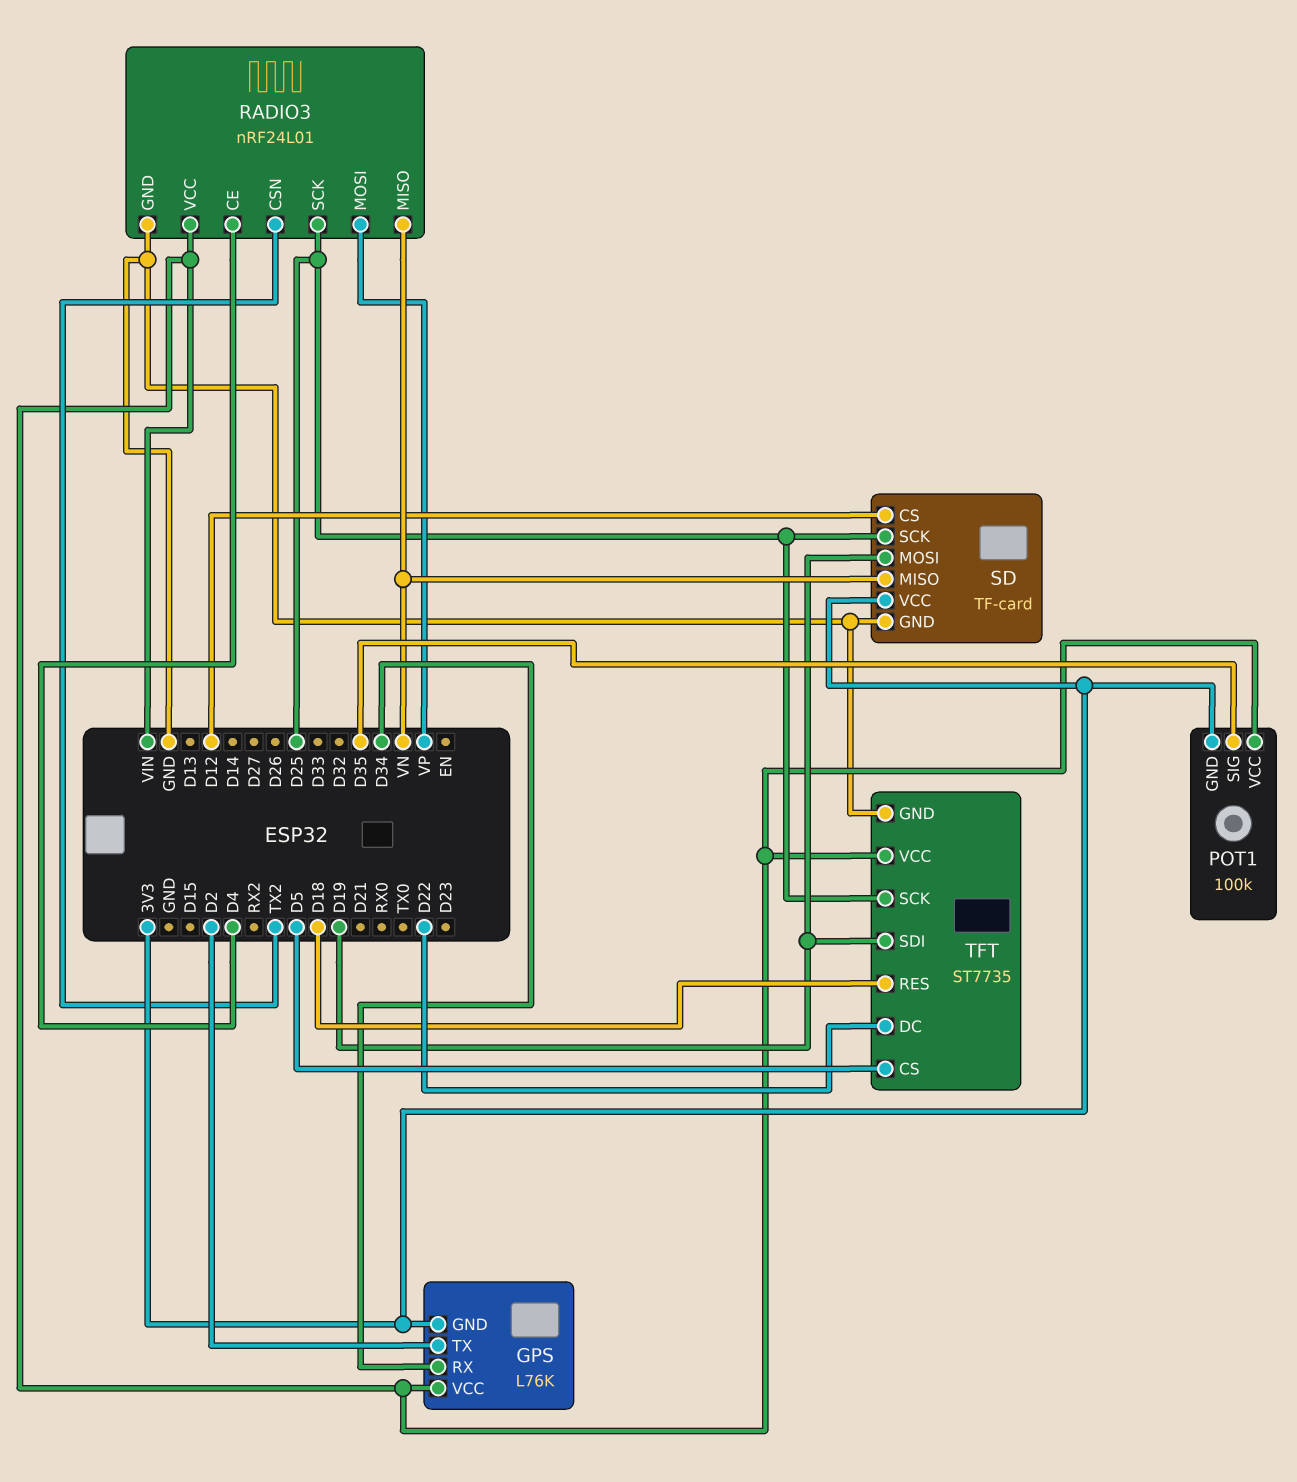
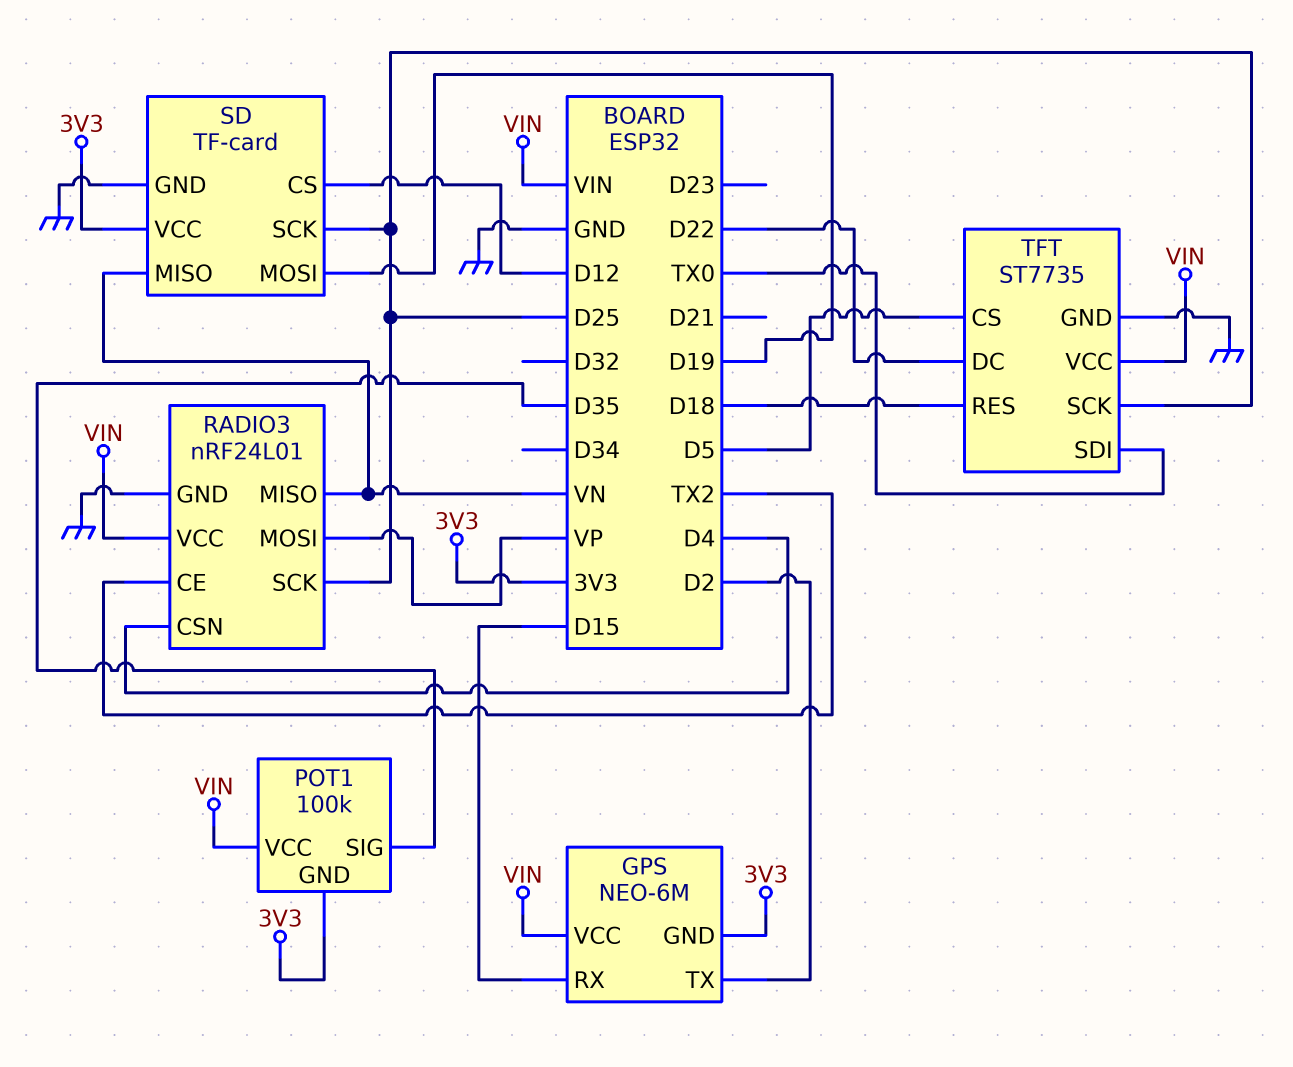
GPS: L76K -> NEO-6M
GPS pin RX: D34 -> D15
RADIO3 pin CE: D4 -> TX2
RADIO3 pin CSN: TX2 -> D4
TFT pin SDI: D19 -> TX0

